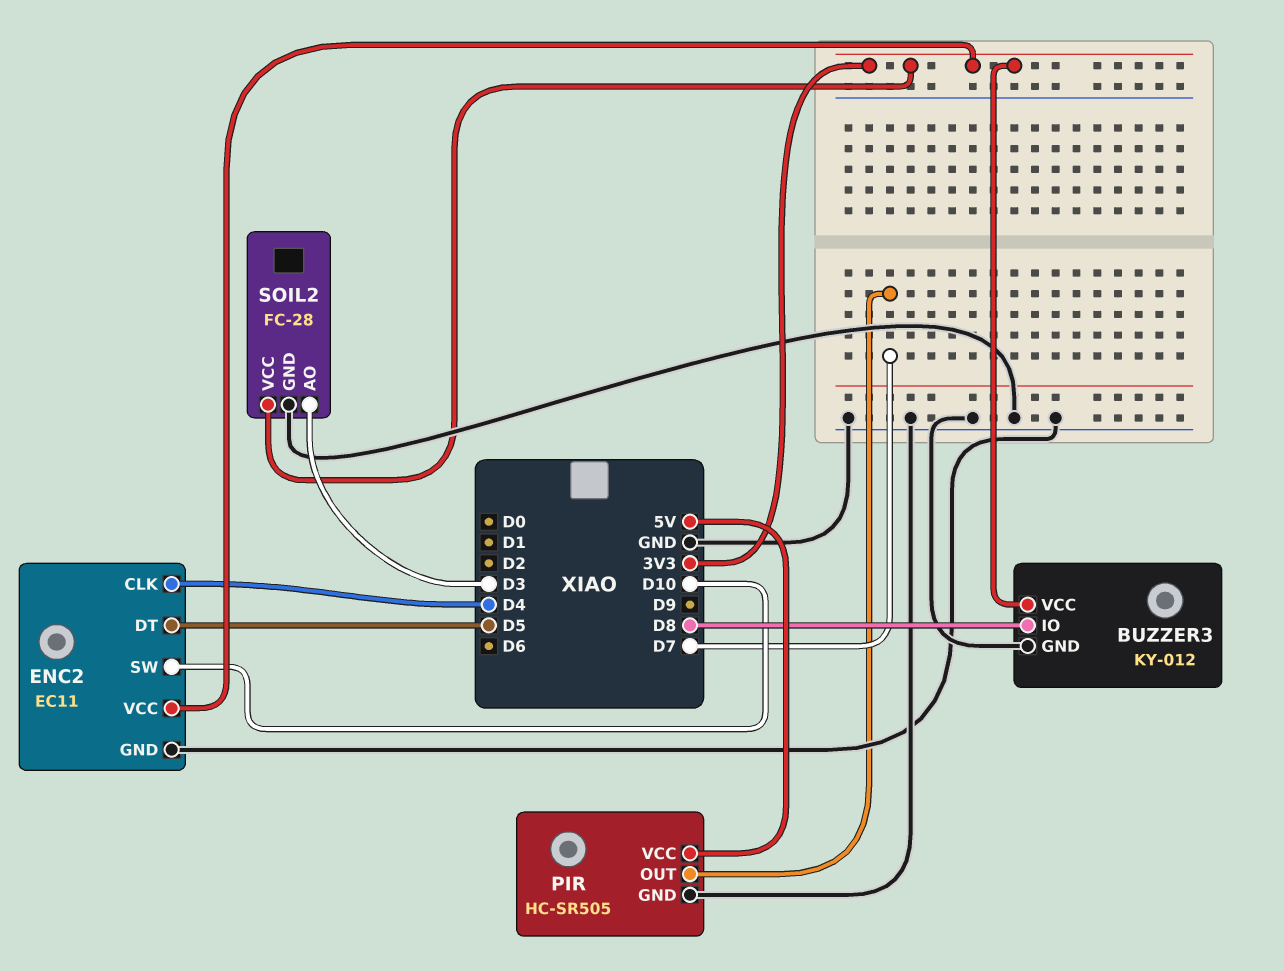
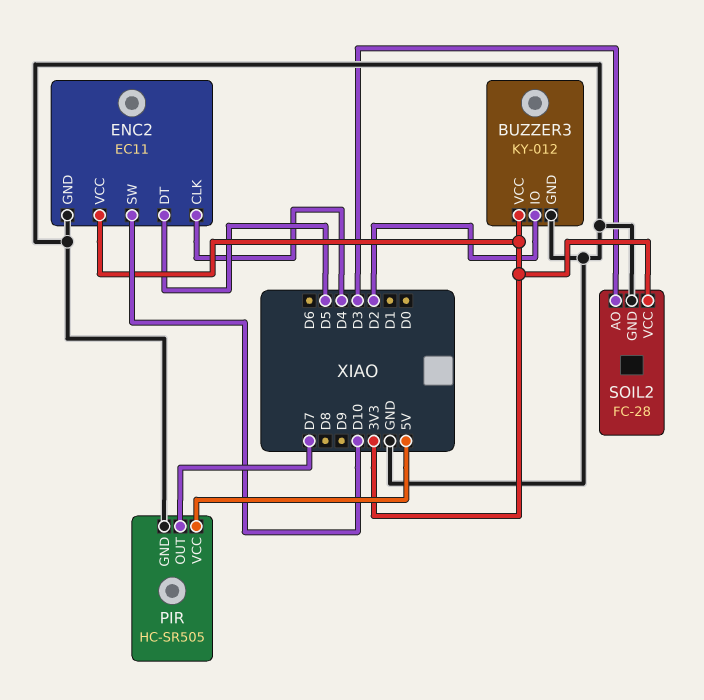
BUZZER3 pin IO: D8 -> D2

